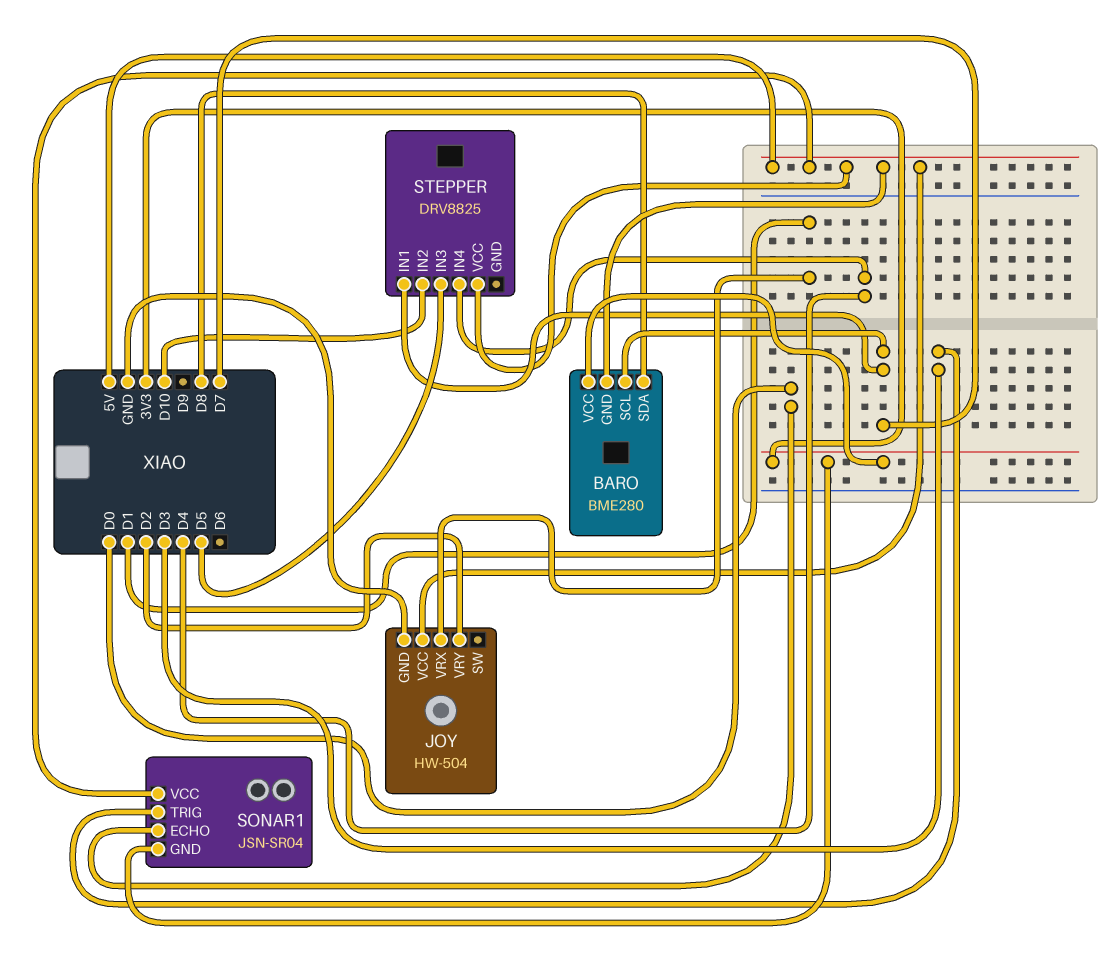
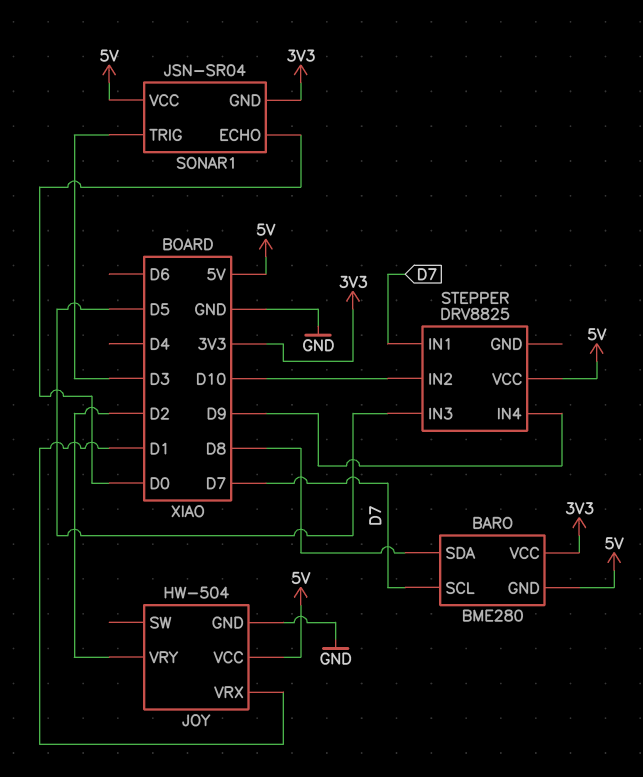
STEPPER pin IN4: D4 -> D9

